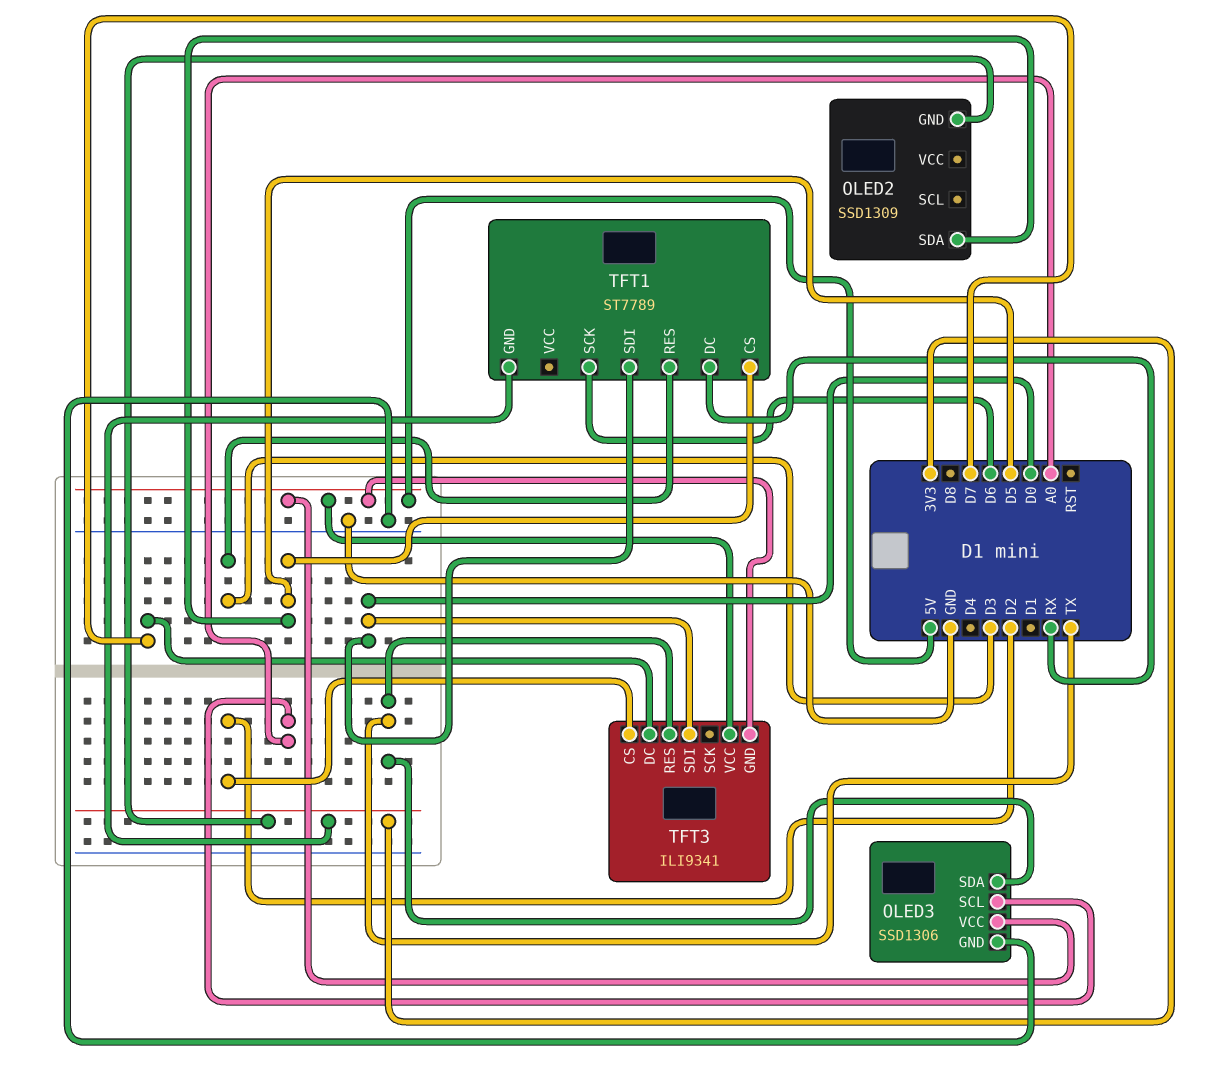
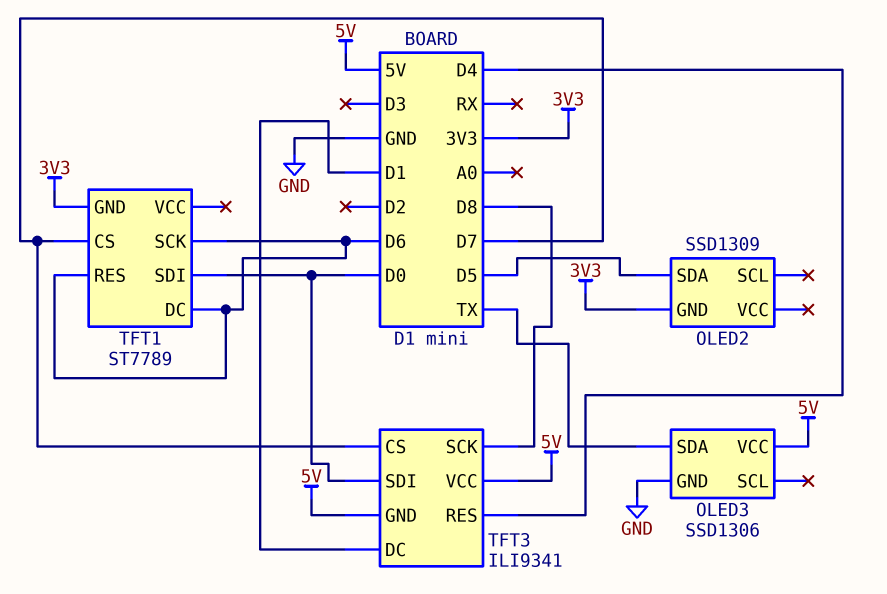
OLED3 pin SCL: A0 -> none
TFT1 pin CS: D5 -> D7
TFT1 pin DC: RX -> D6
TFT1 pin RES: D3 -> D6
TFT3 pin CS: D2 -> D7
TFT3 pin DC: D7 -> D1
TFT3 pin RES: TX -> D4
TFT3 pin SCK: none -> D8

